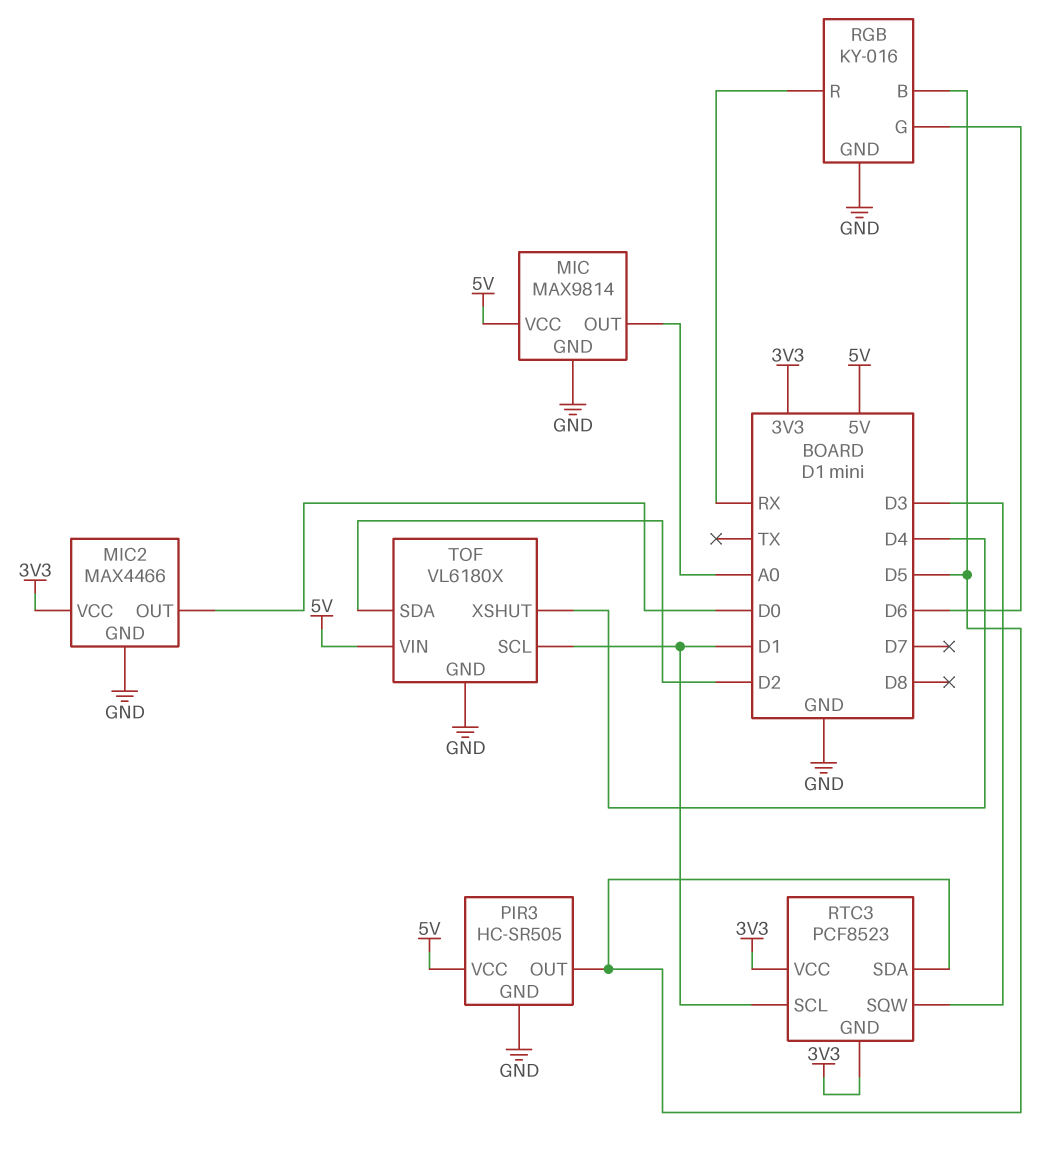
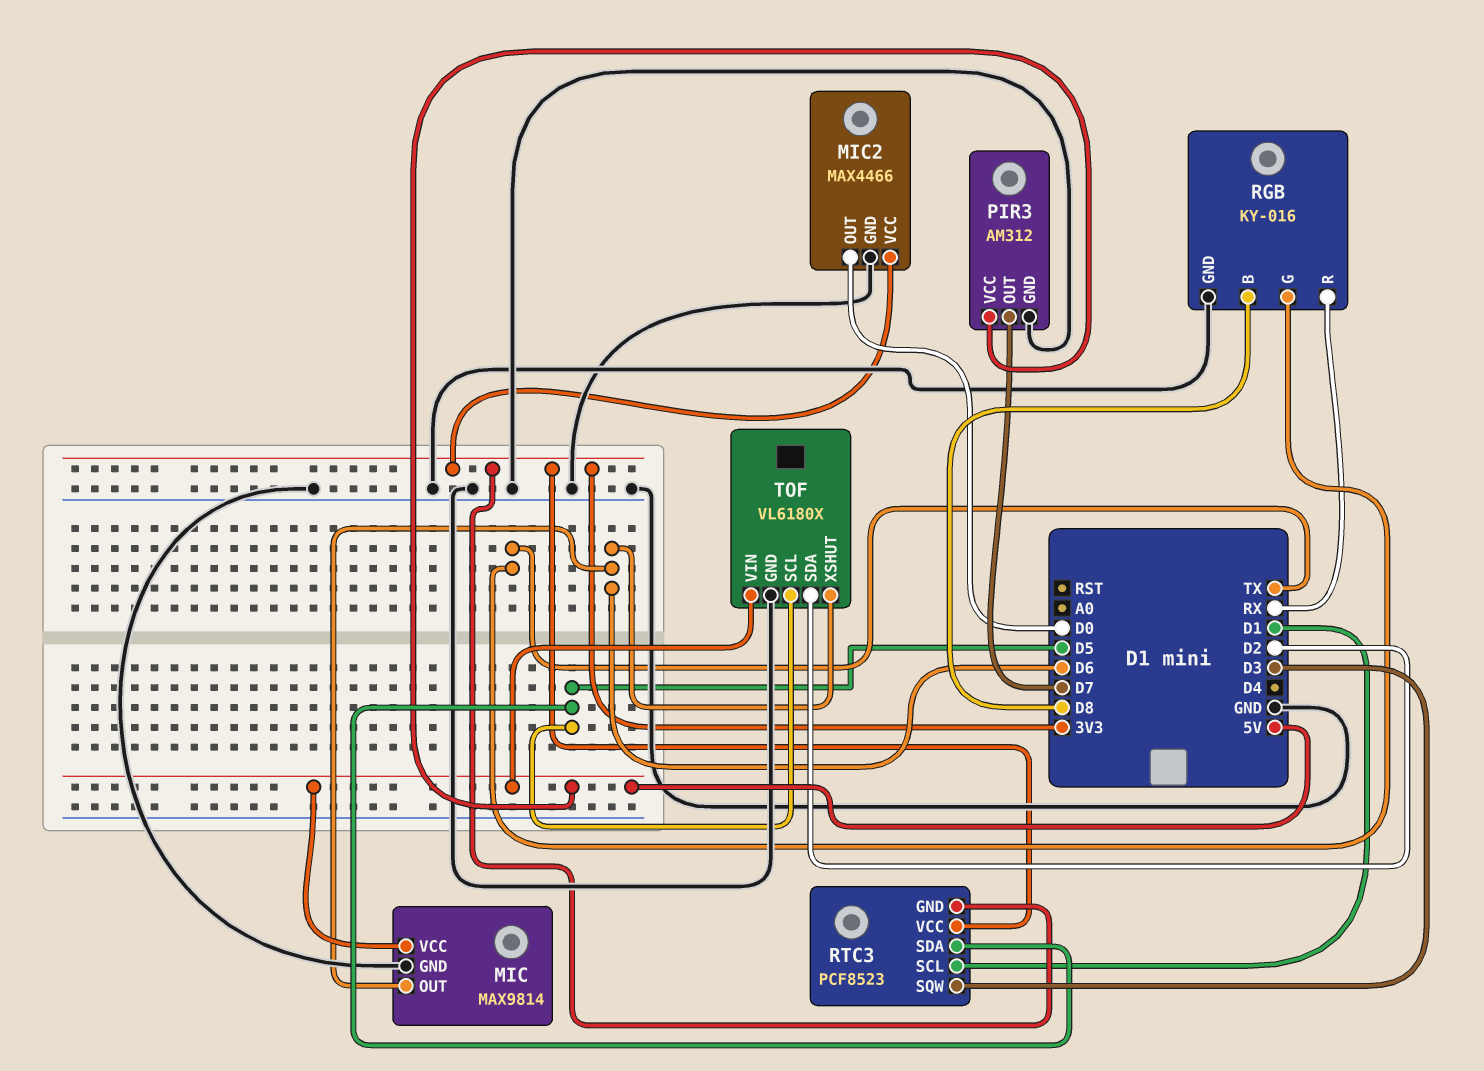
MIC pin OUT: A0 -> D6
PIR3: HC-SR505 -> AM312
PIR3 pin OUT: D5 -> D7
RGB pin B: D5 -> D8
RGB pin G: D6 -> TX
TOF pin SCL: D1 -> D5
TOF pin XSHUT: D4 -> D6

